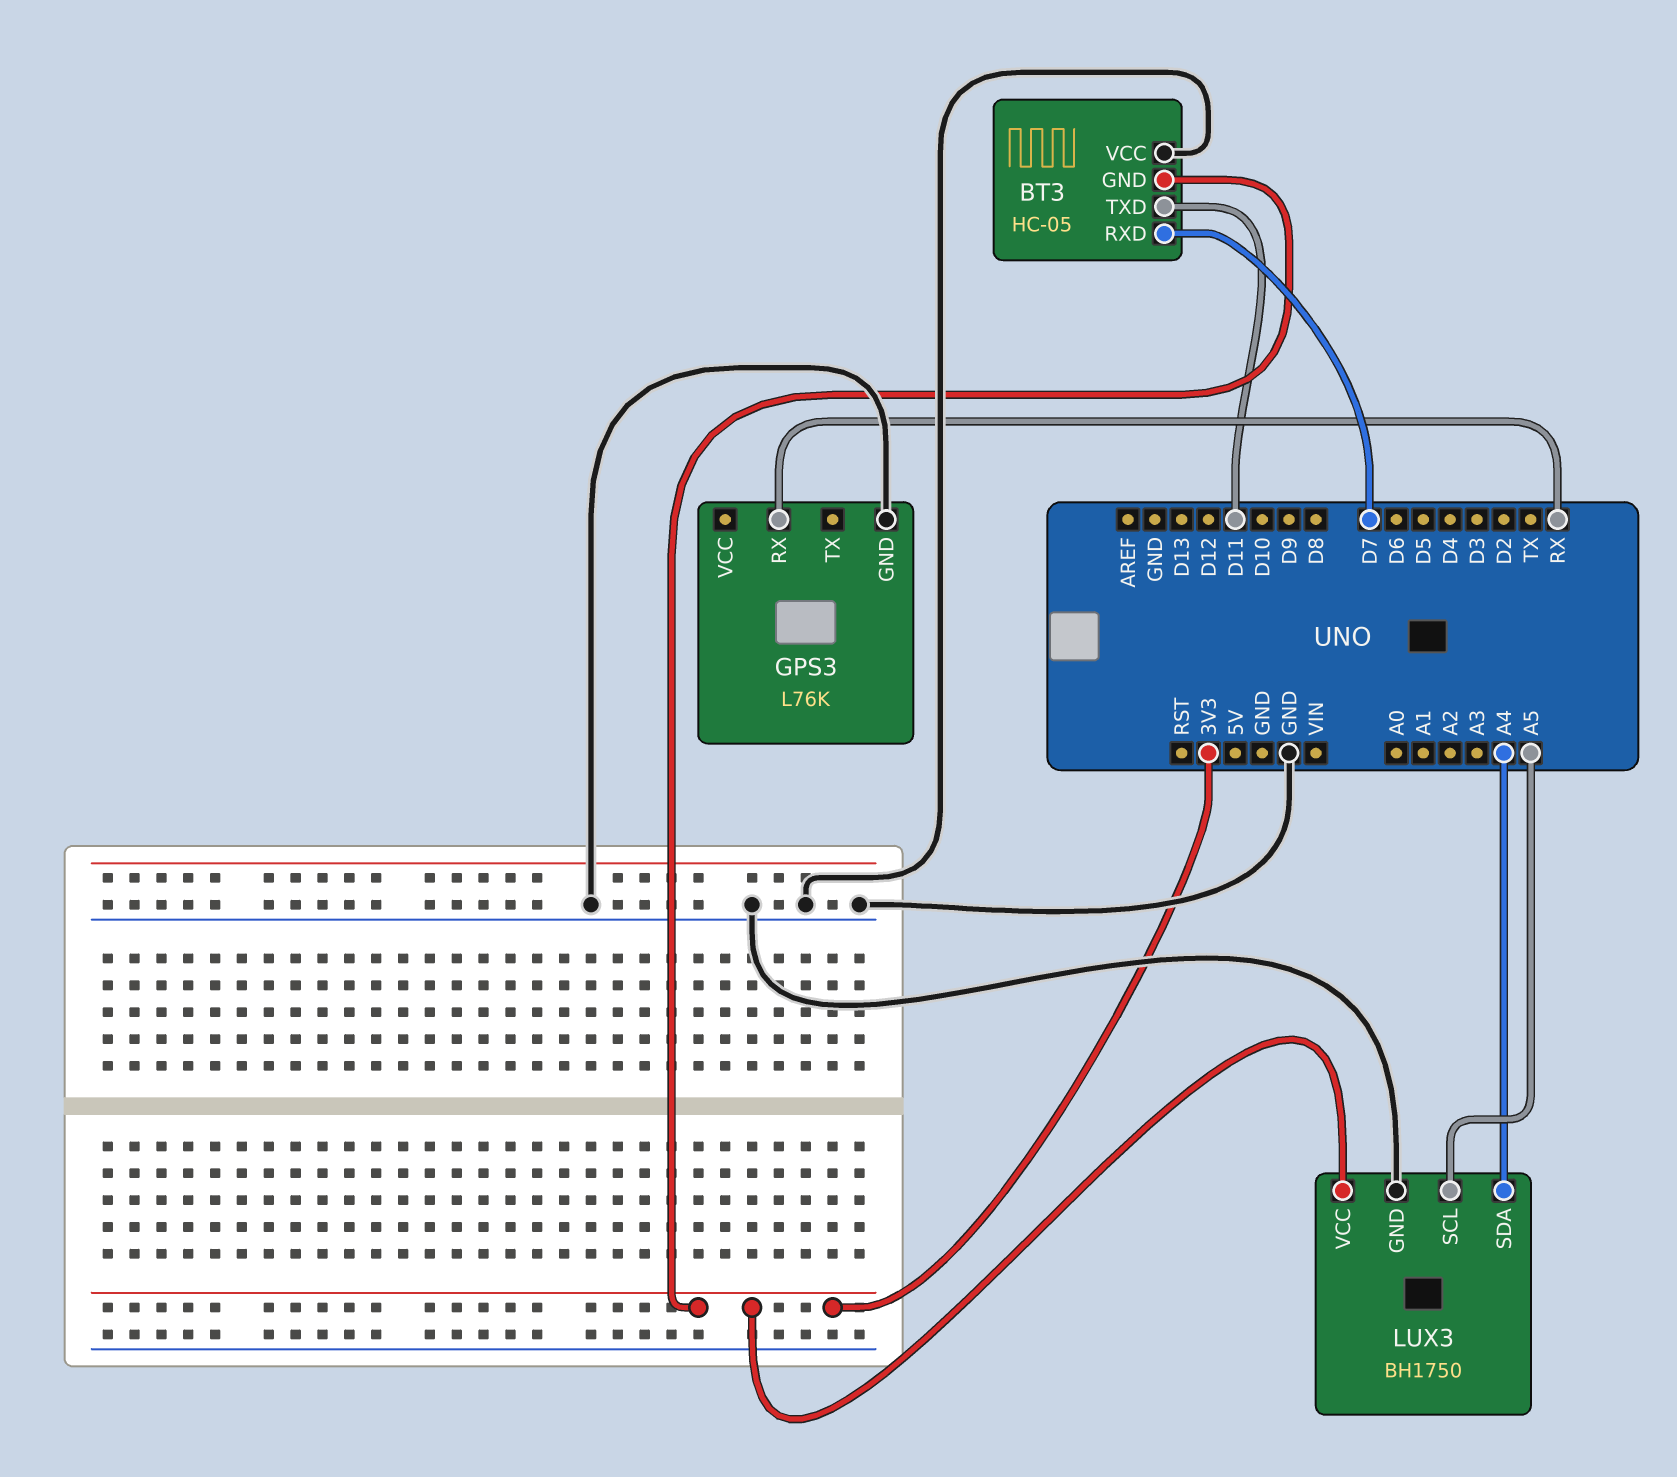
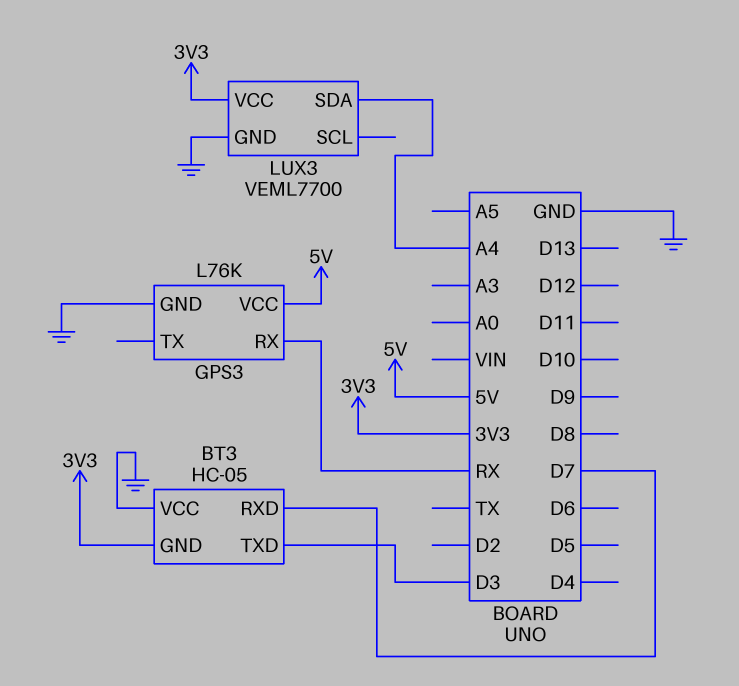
BT3 pin TXD: D11 -> D3
GPS3 pin VCC: none -> 5V
LUX3: BH1750 -> VEML7700
LUX3 pin SCL: A5 -> none

